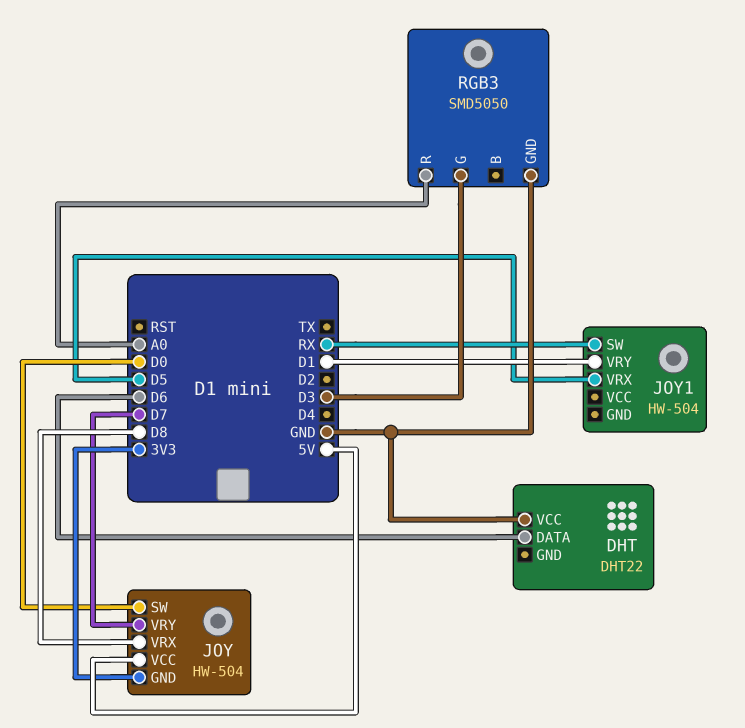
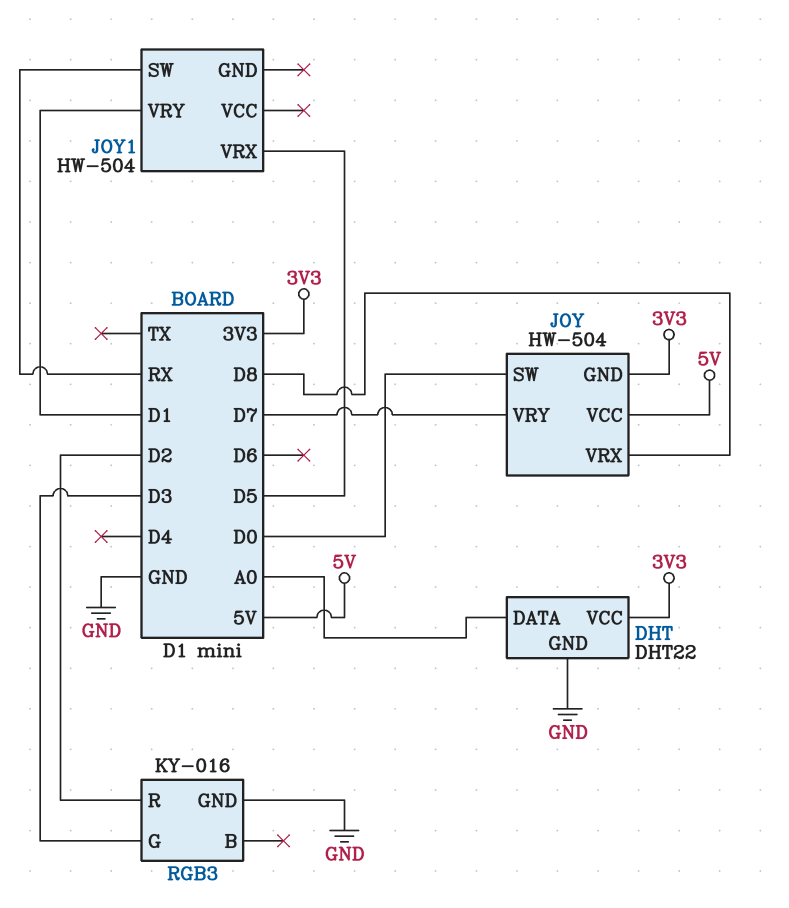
DHT pin DATA: D6 -> A0
DHT pin GND: none -> GND
DHT pin VCC: GND -> 3V3
RGB3: SMD5050 -> KY-016
RGB3 pin R: A0 -> D2

